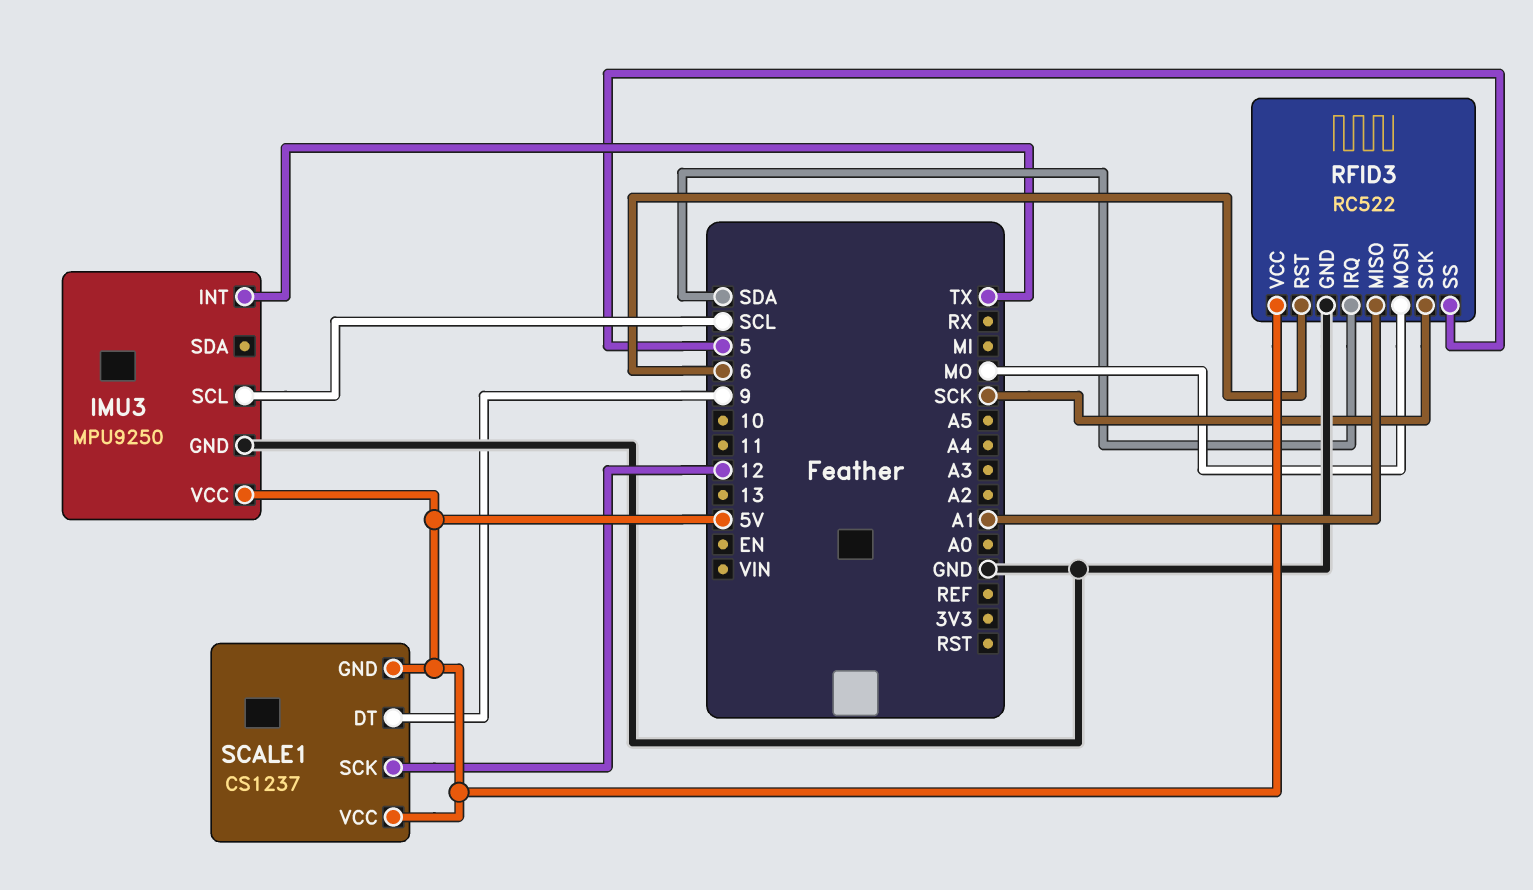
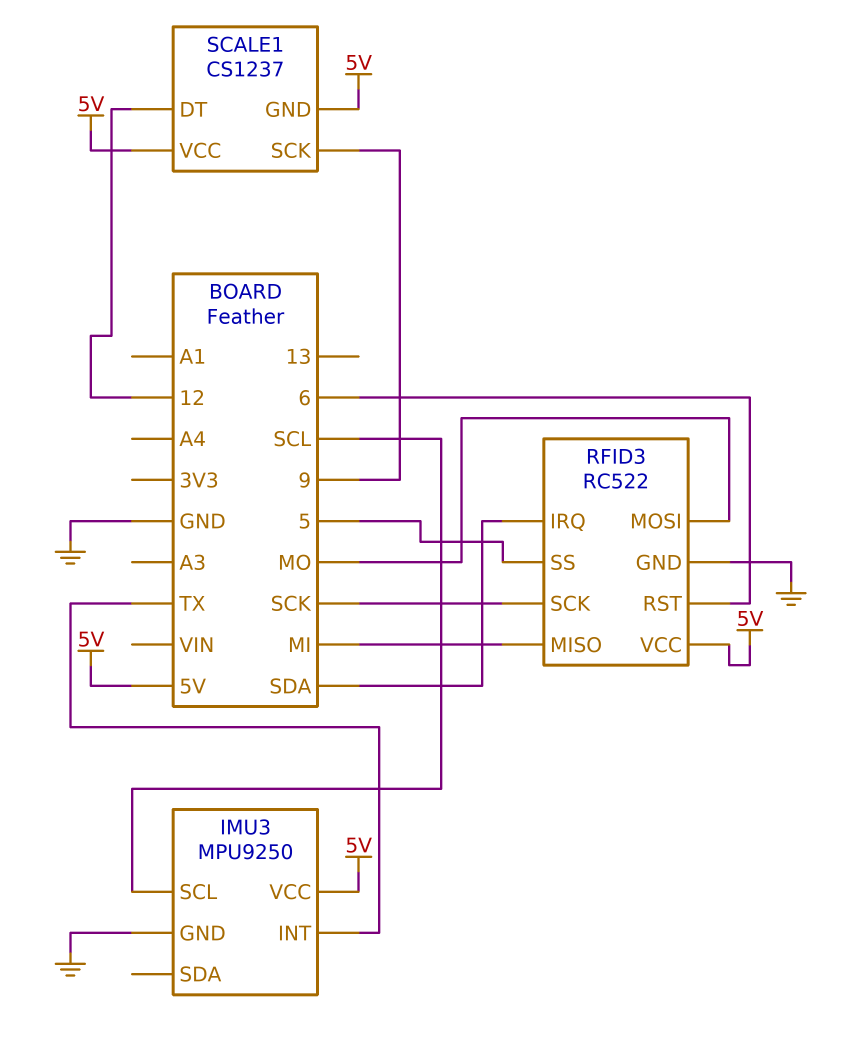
RFID3 pin MISO: A1 -> MI
SCALE1 pin DT: 9 -> 12
SCALE1 pin SCK: 12 -> 9

